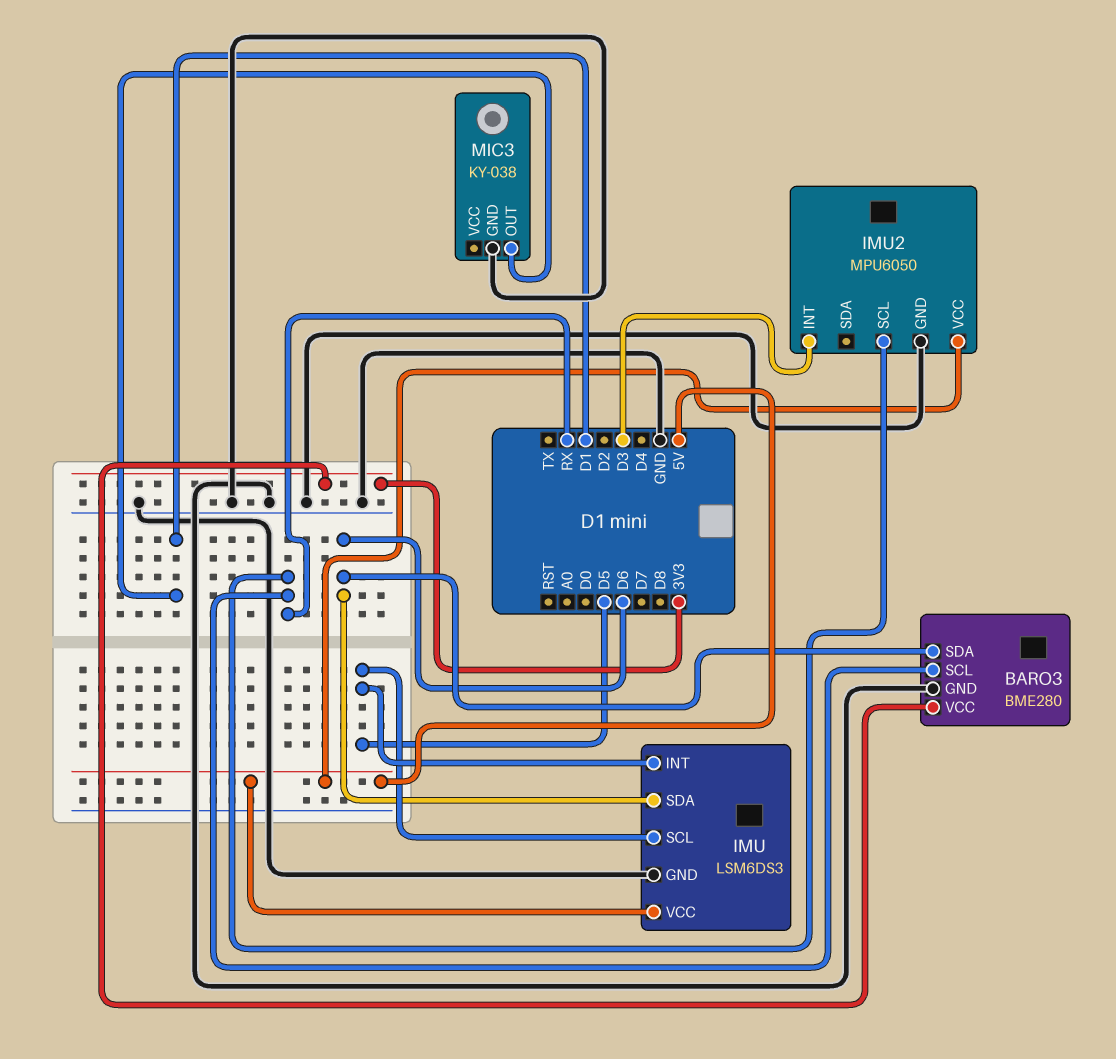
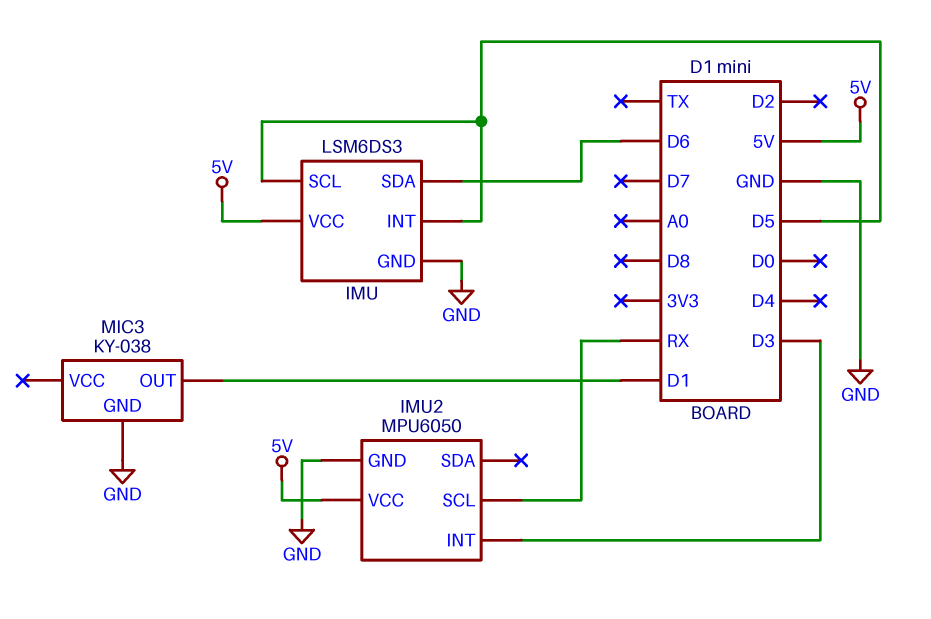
BARO3: BME280 -> none
BARO3 pin GND: GND -> none
BARO3 pin SCL: RX -> none
BARO3 pin SDA: D6 -> none
BARO3 pin VCC: 3V3 -> none

